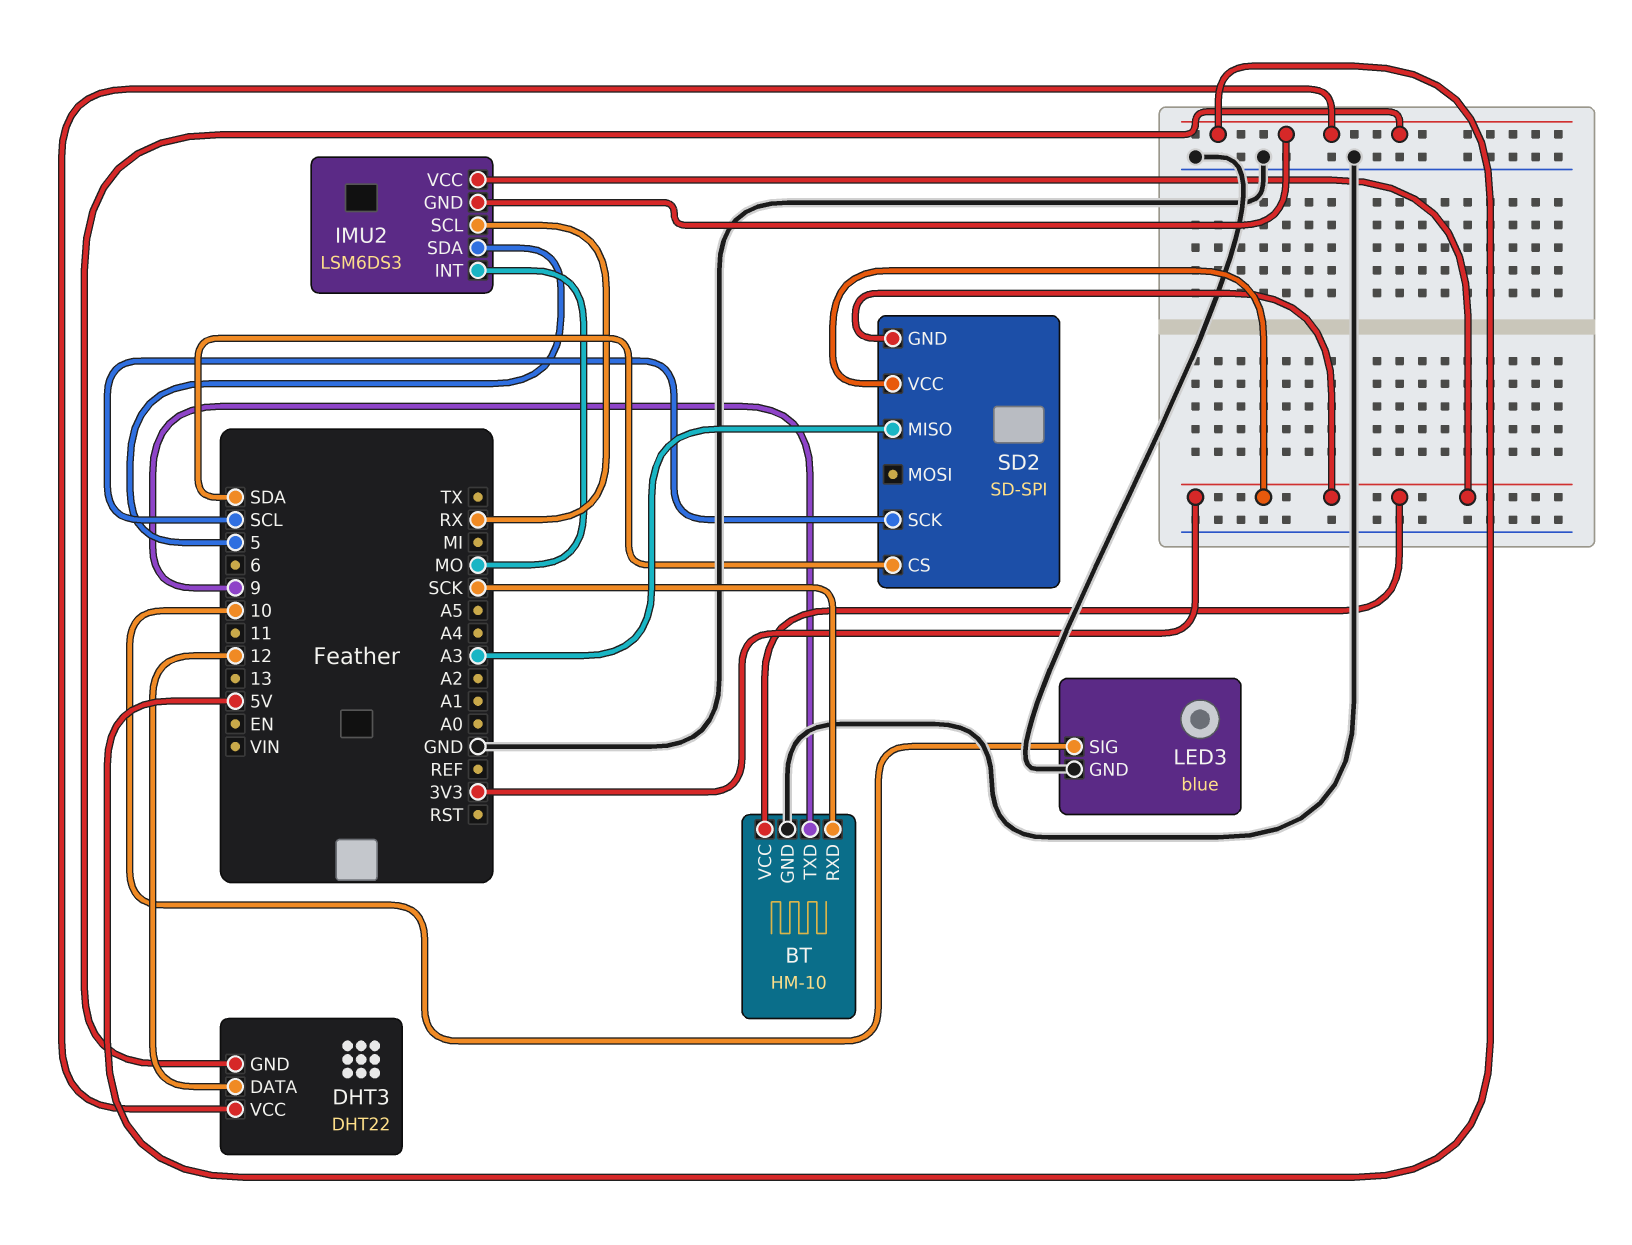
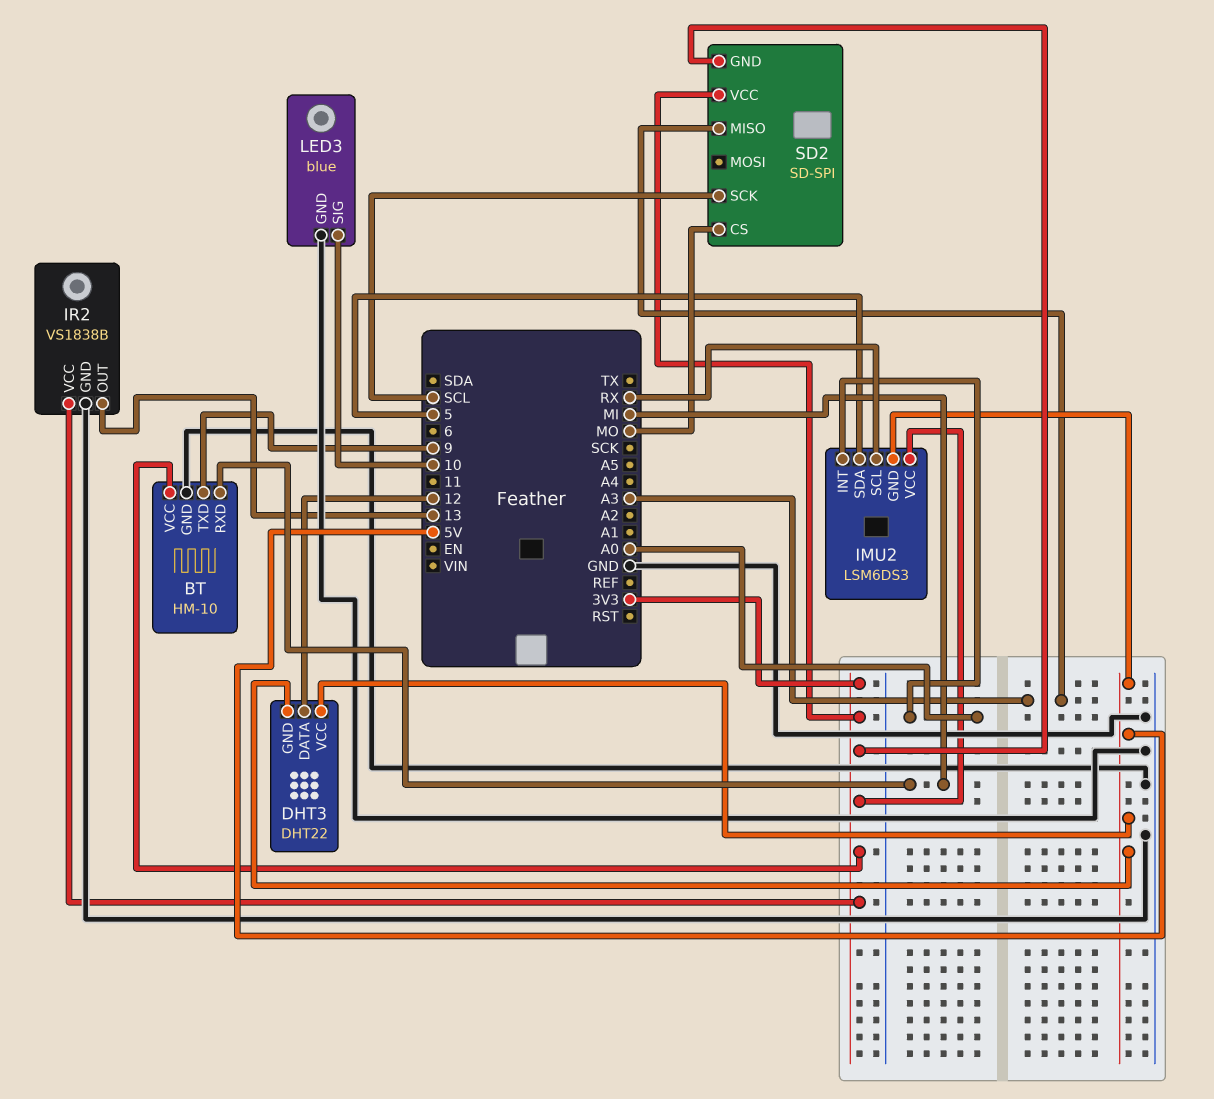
BT pin RXD: SCK -> MI
IMU2 pin INT: MO -> A0
IR2: none -> VS1838B
IR2 pin GND: none -> GND
IR2 pin OUT: none -> 13
IR2 pin VCC: none -> 3V3
SD2 pin CS: SDA -> MO

